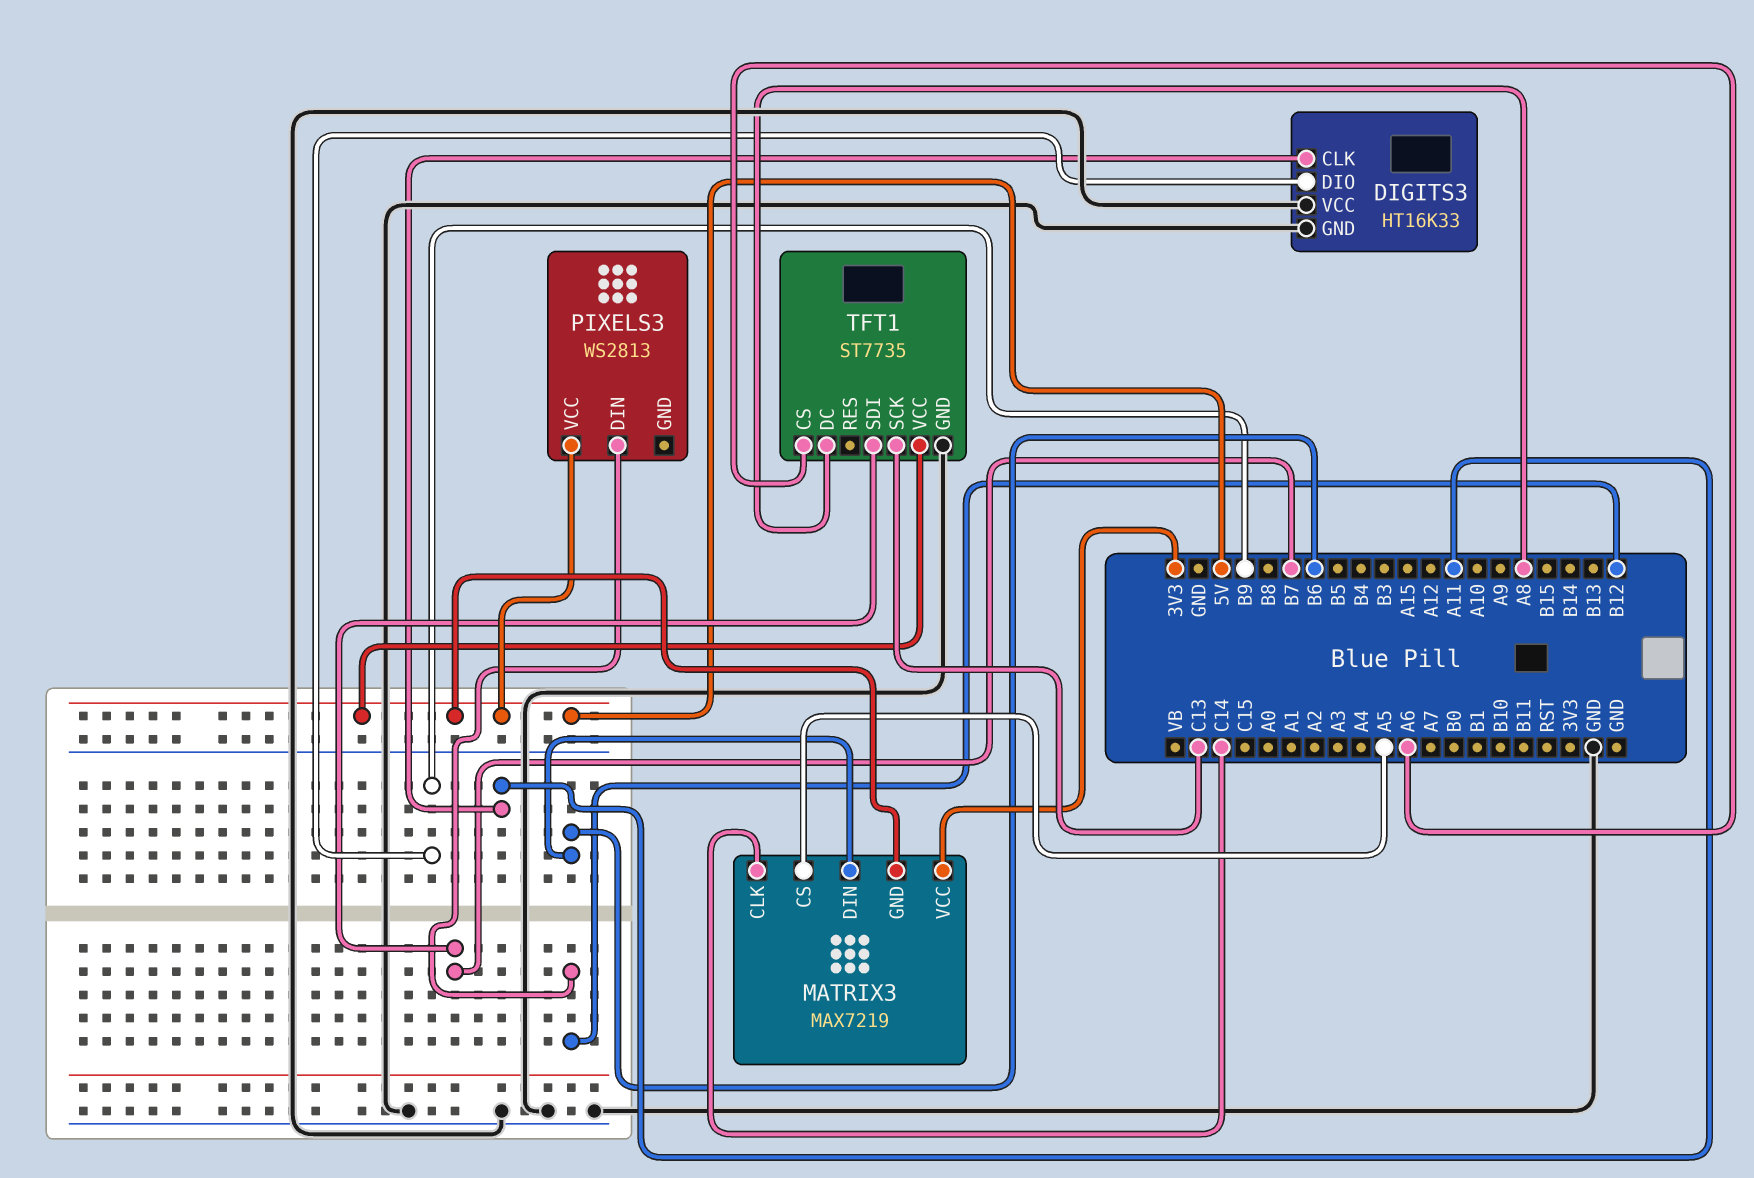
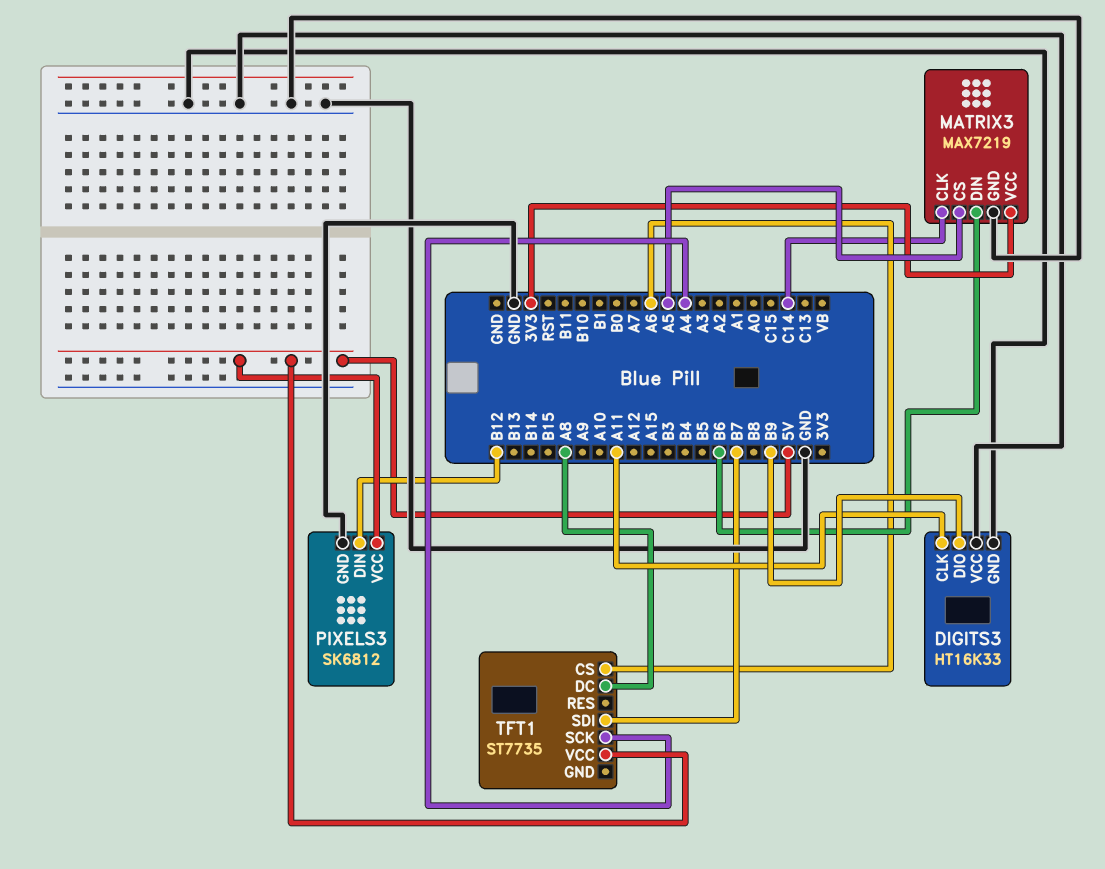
MATRIX3 pin GND: 5V -> GND
PIXELS3: WS2813 -> SK6812
PIXELS3 pin GND: none -> GND
TFT1 pin GND: GND -> none
TFT1 pin SCK: C13 -> A4

